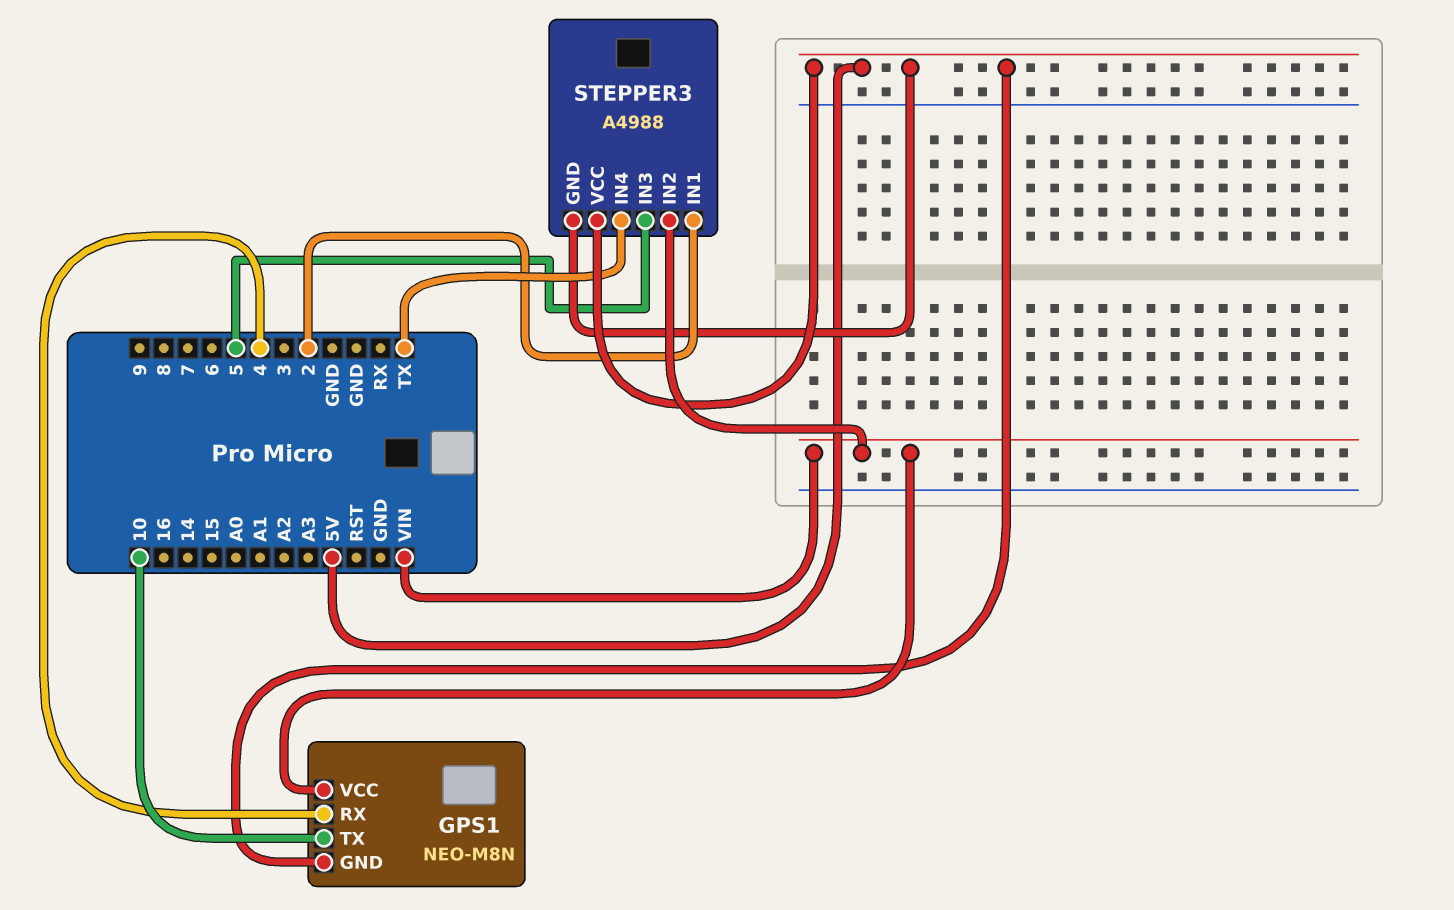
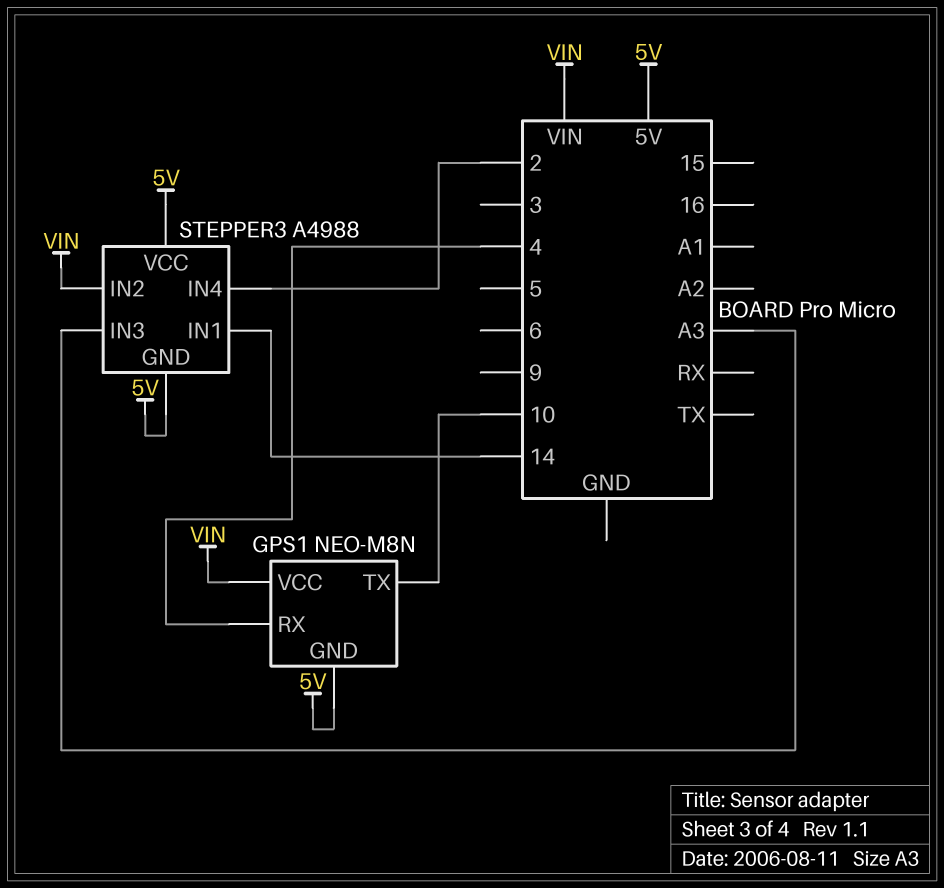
STEPPER3 pin IN1: 2 -> 14
STEPPER3 pin IN3: 5 -> A3
STEPPER3 pin IN4: TX -> 2

